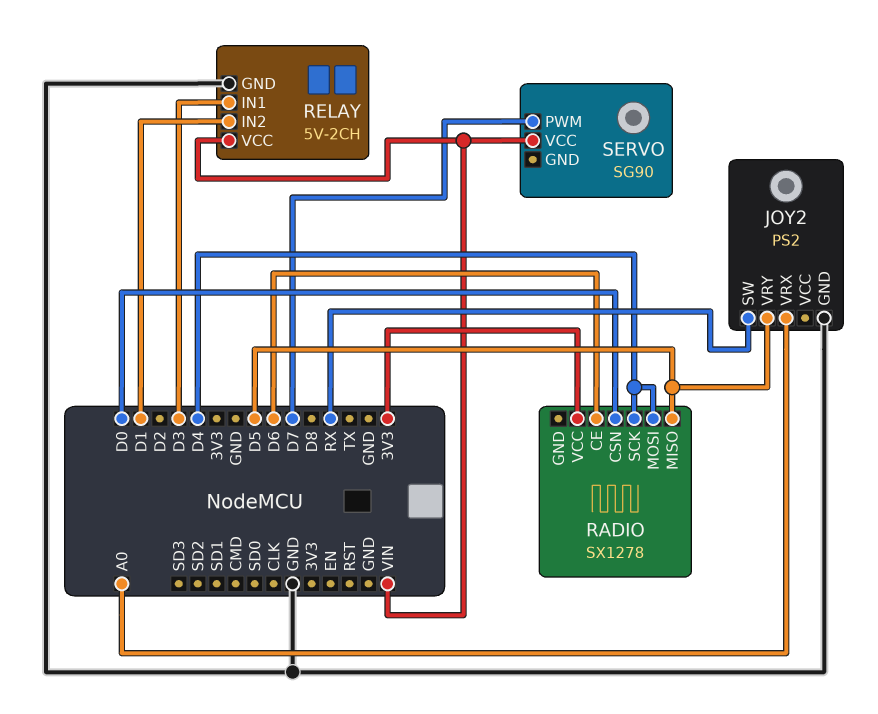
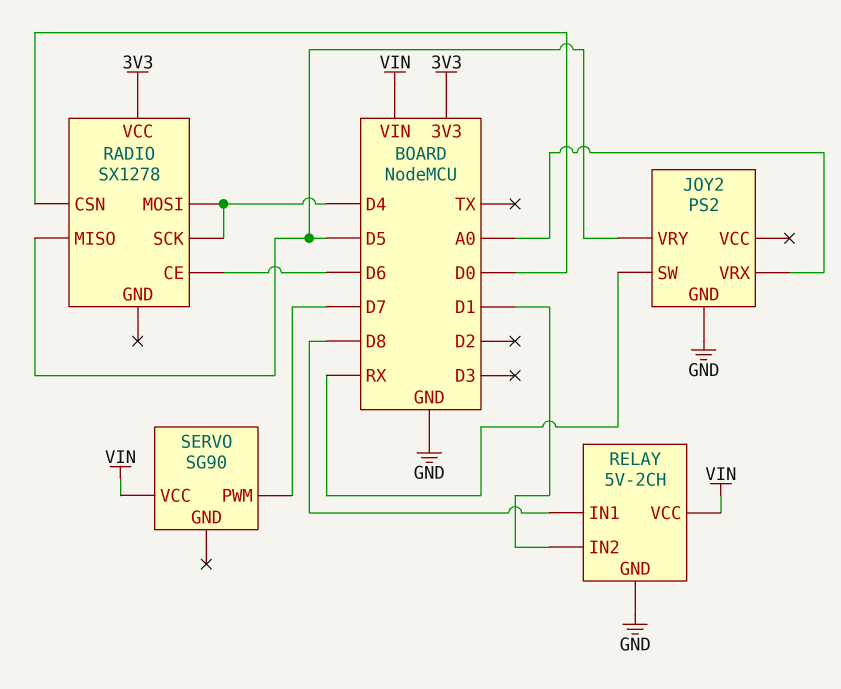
RELAY pin IN1: D3 -> D8

